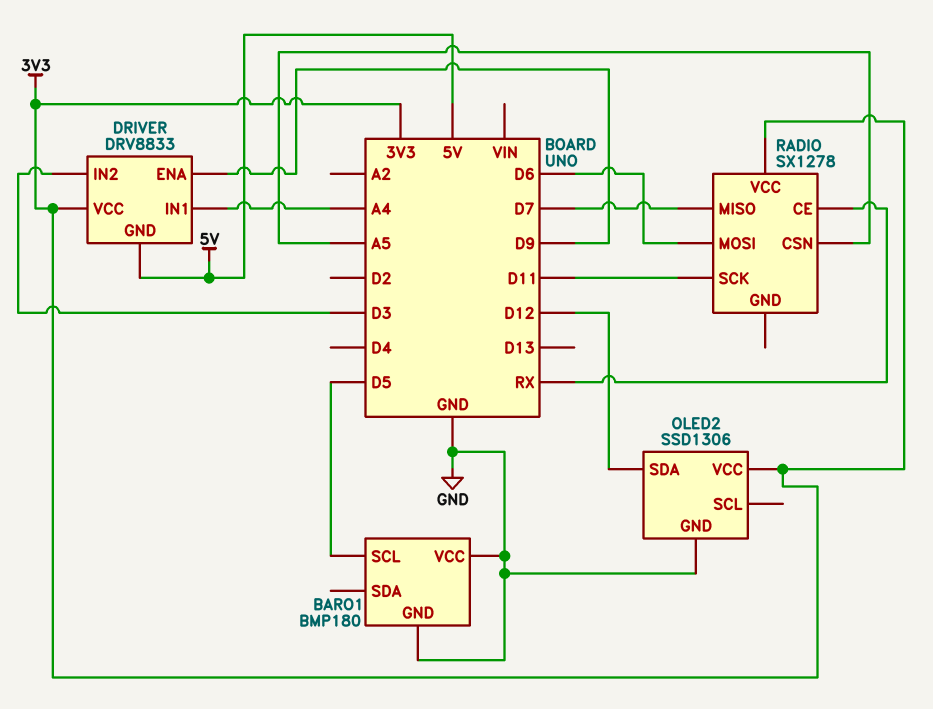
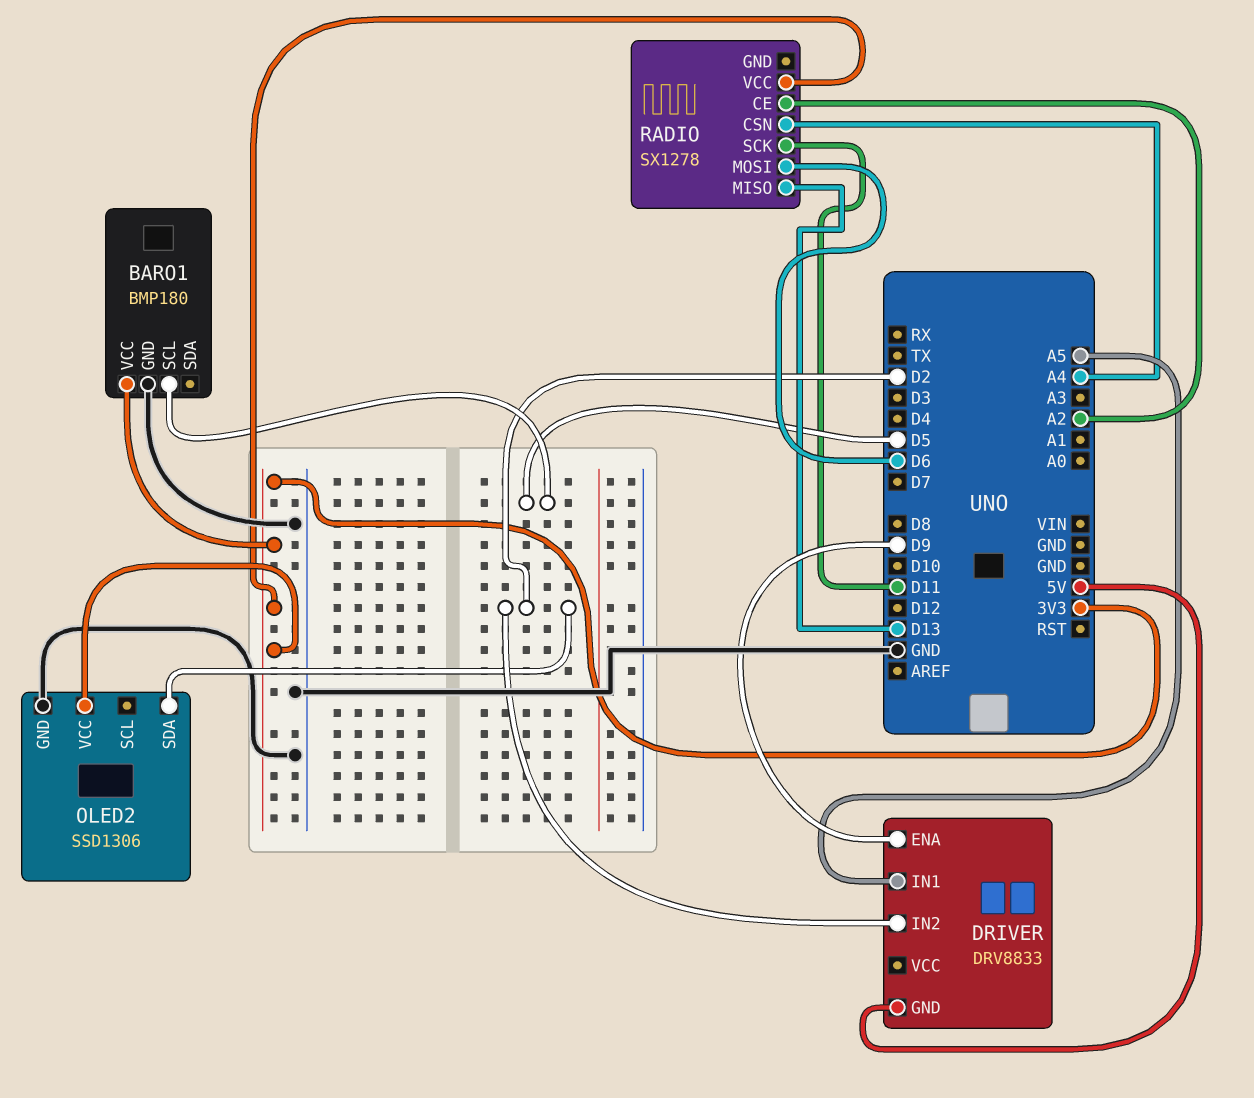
BARO1 pin VCC: GND -> 3V3
DRIVER pin IN1: A4 -> A5
DRIVER pin IN2: D3 -> D2
DRIVER pin VCC: 3V3 -> none
OLED2 pin SDA: D12 -> D2
RADIO pin CE: RX -> A2
RADIO pin CSN: A5 -> A4
RADIO pin MISO: D7 -> D13

